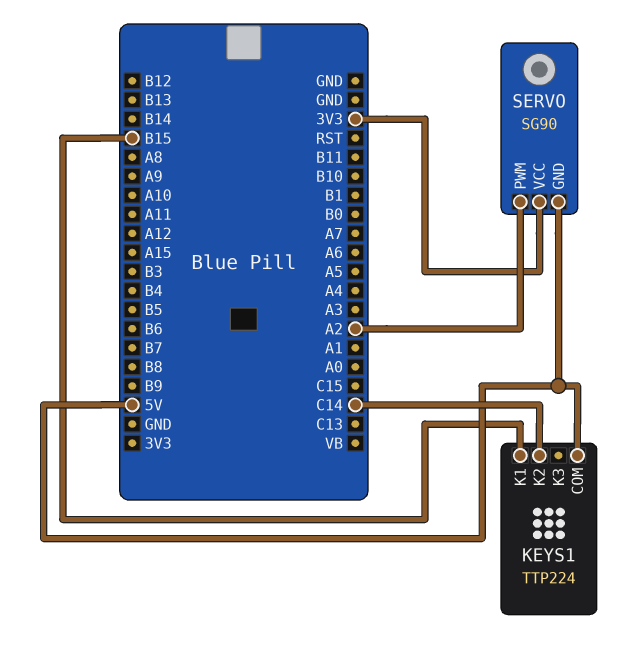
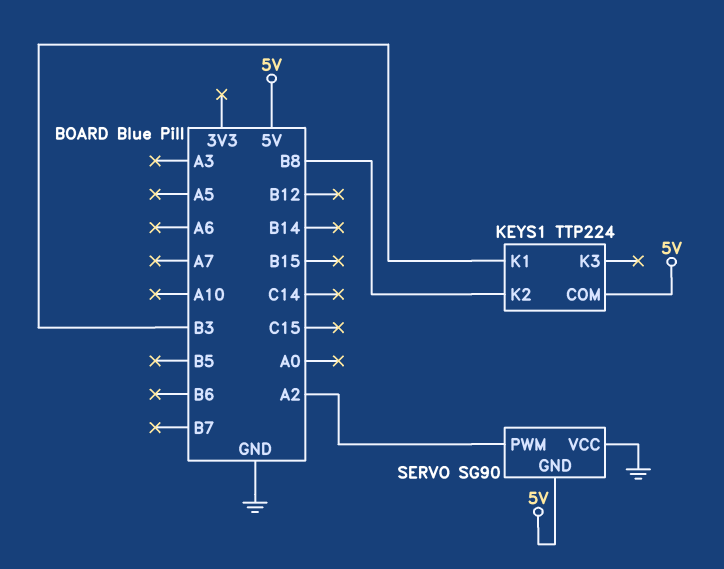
KEYS1 pin K1: B15 -> B3
KEYS1 pin K2: C14 -> B8
SERVO pin VCC: 3V3 -> GND

